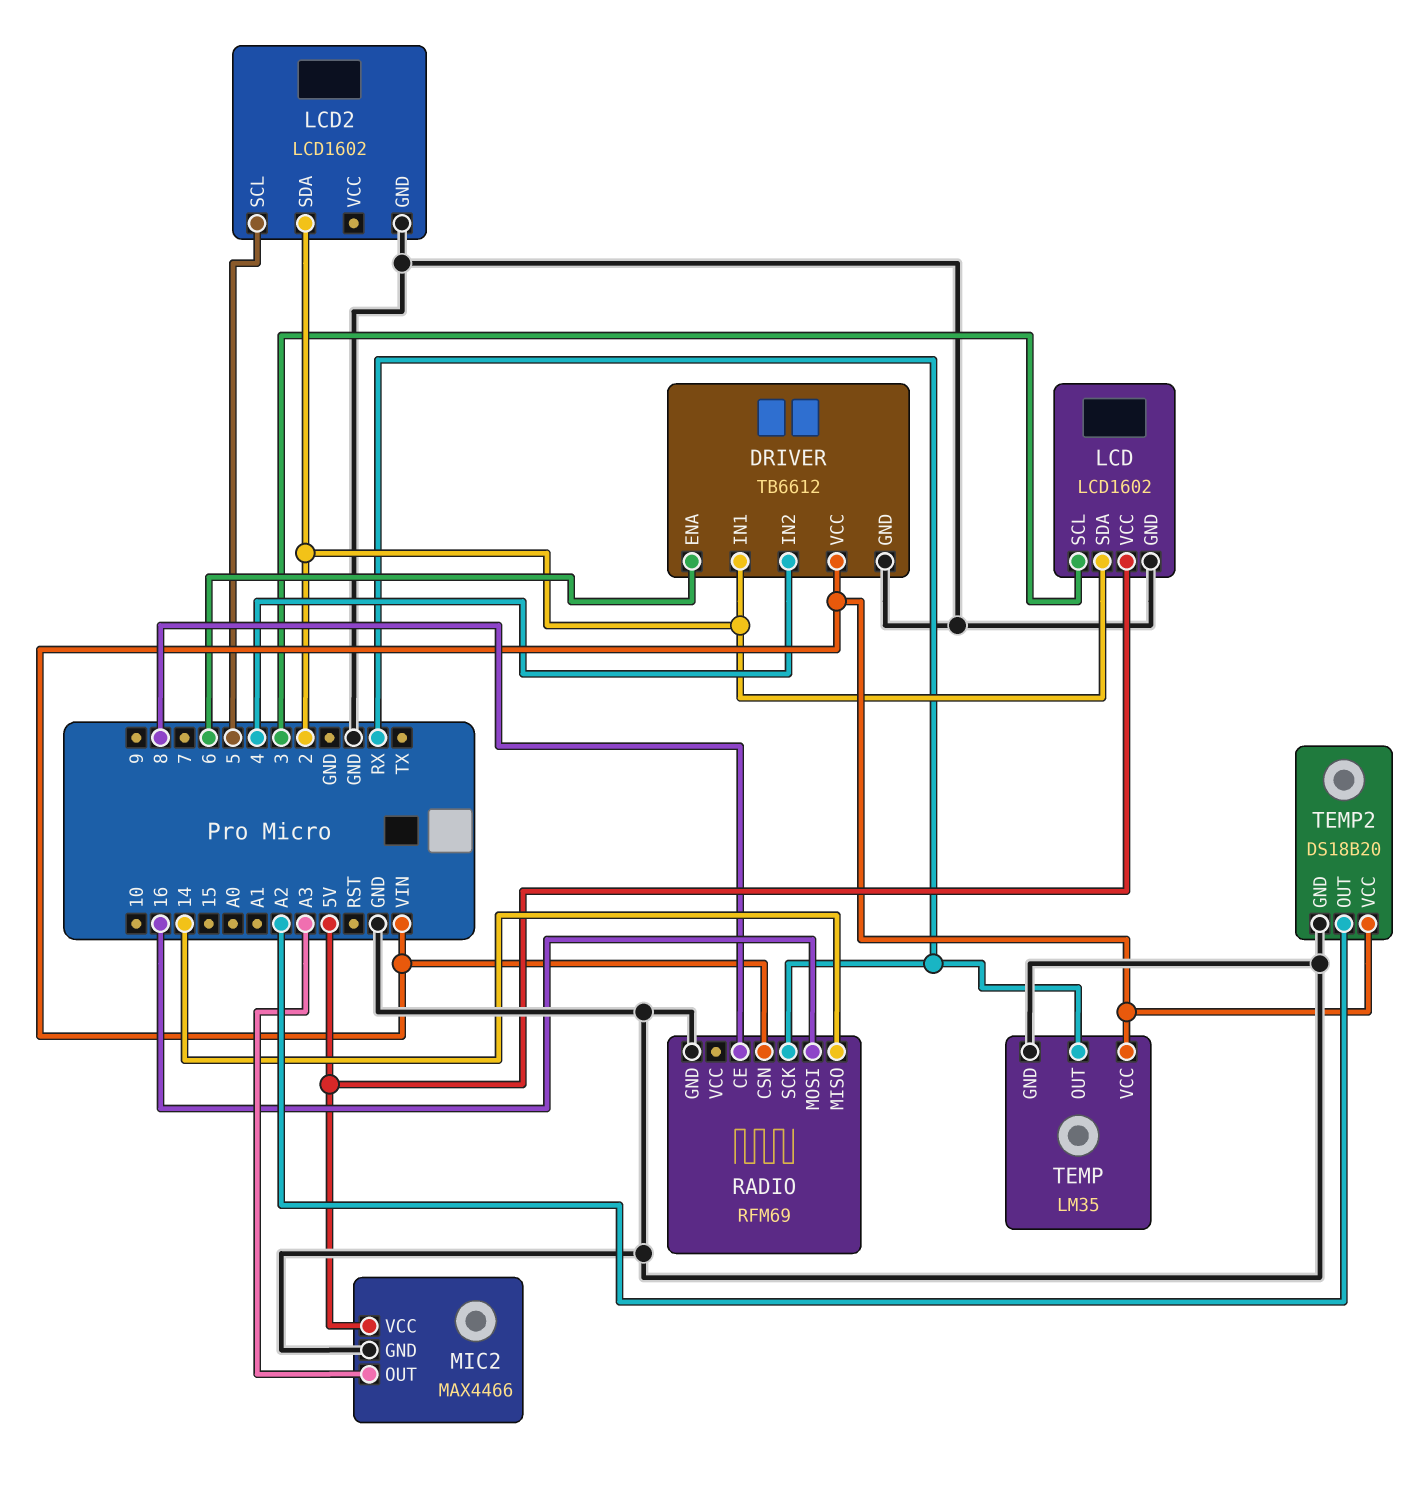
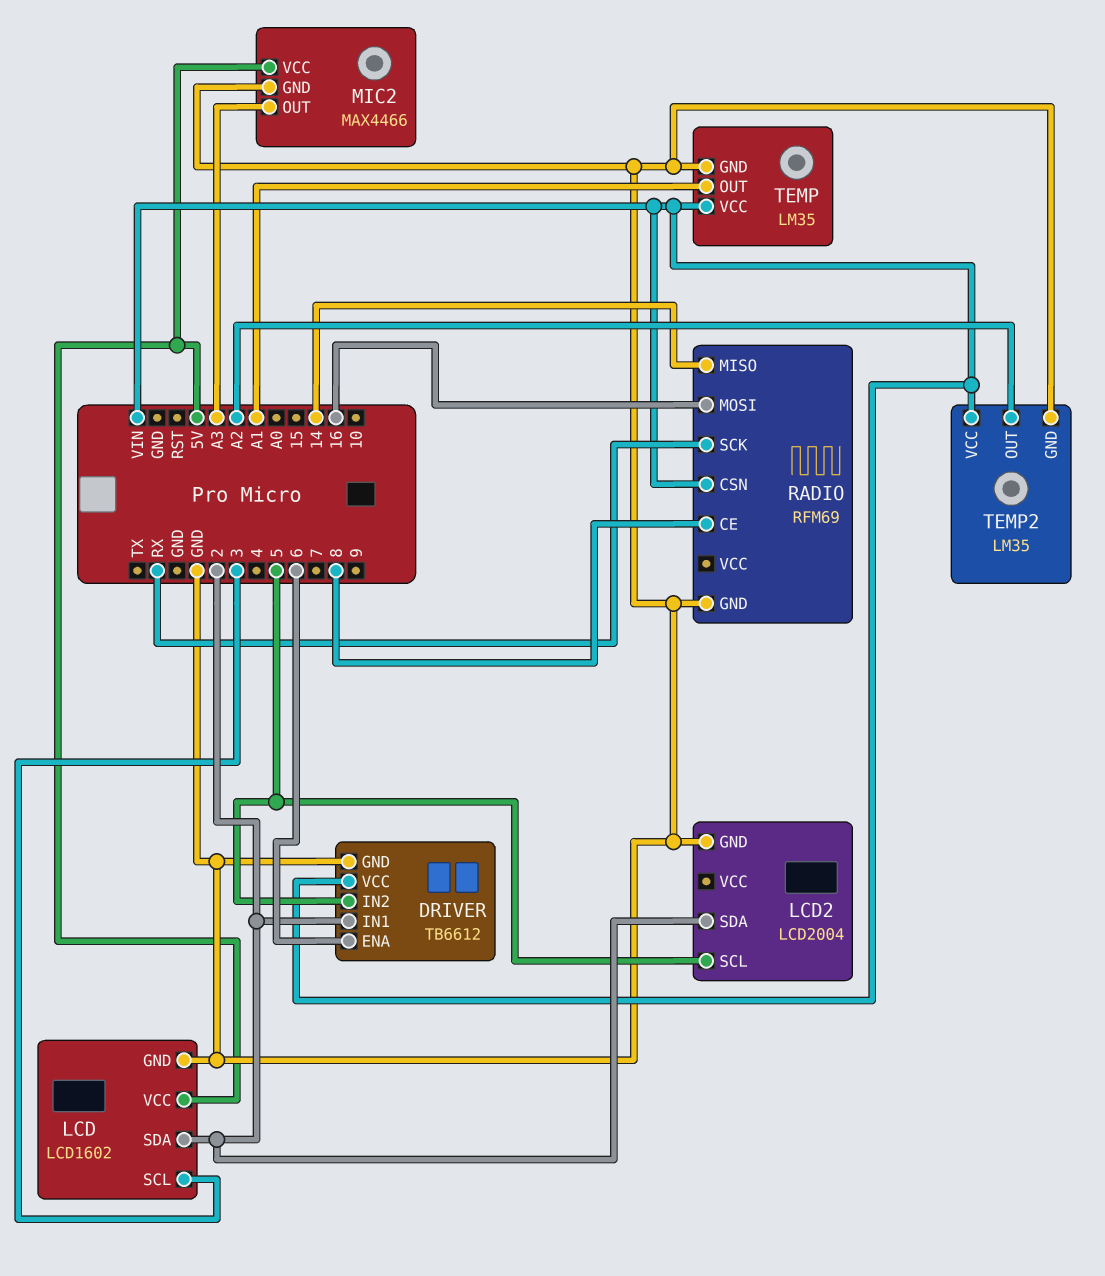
DRIVER pin IN2: 4 -> 5
LCD2: LCD1602 -> LCD2004
TEMP pin OUT: RX -> A1
TEMP2: DS18B20 -> LM35

